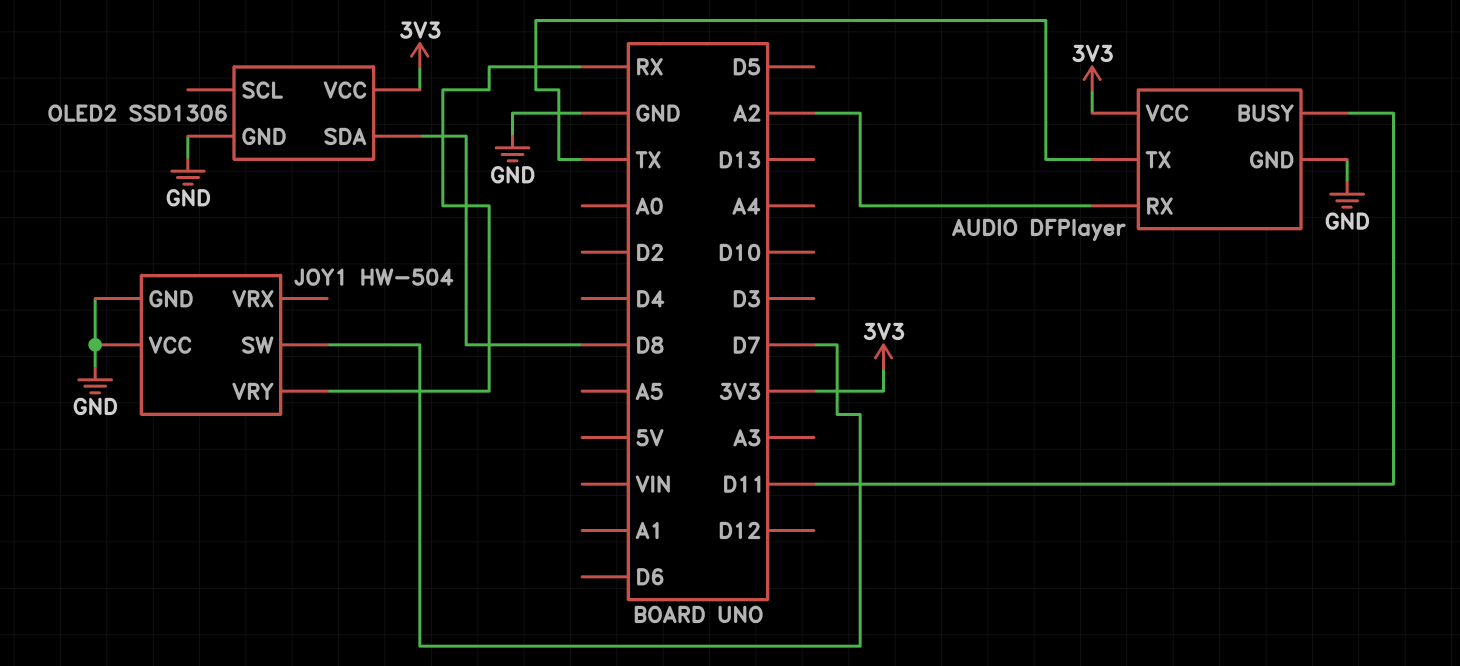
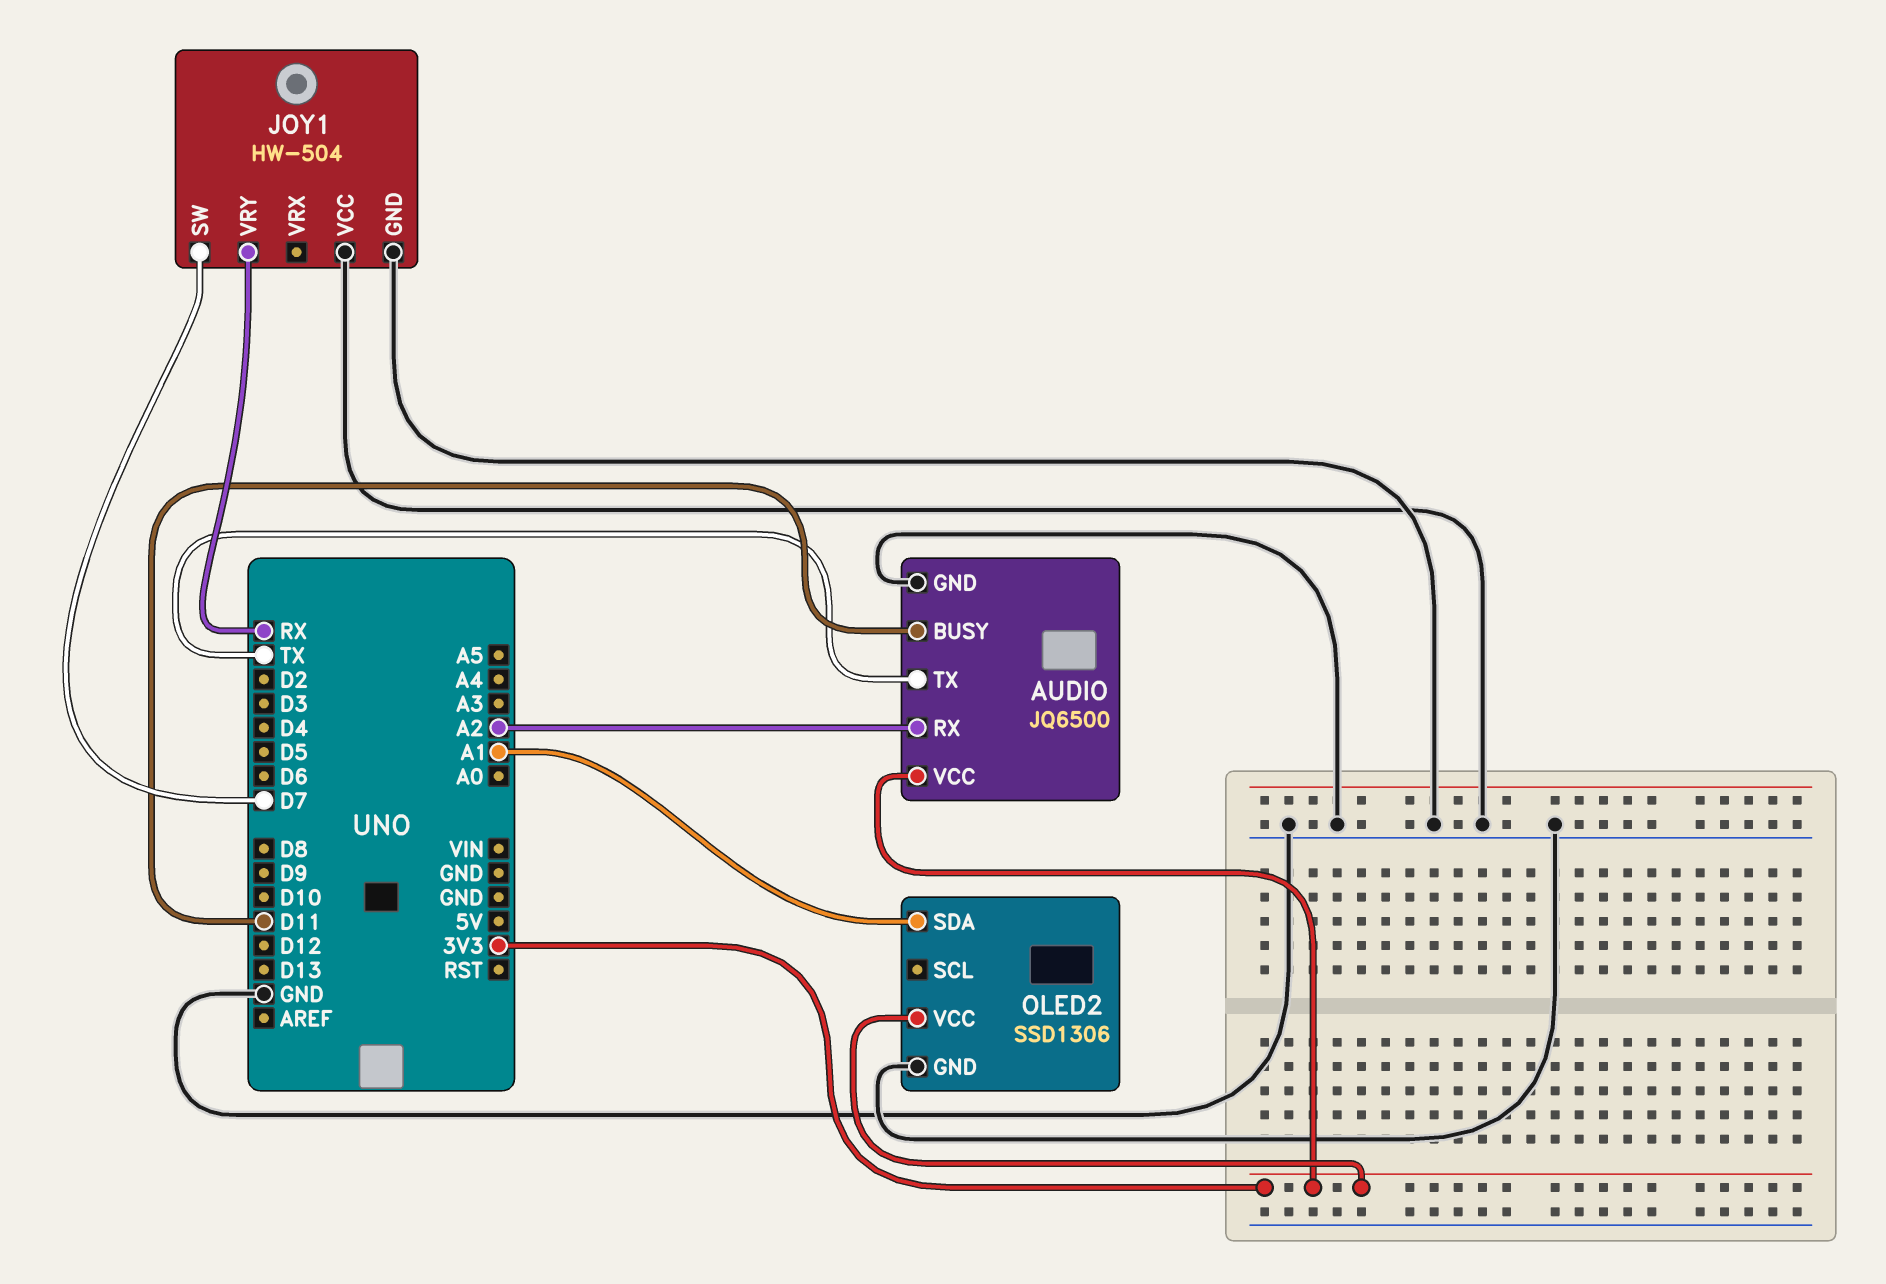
AUDIO: DFPlayer -> JQ6500
OLED2 pin SDA: D8 -> A1

